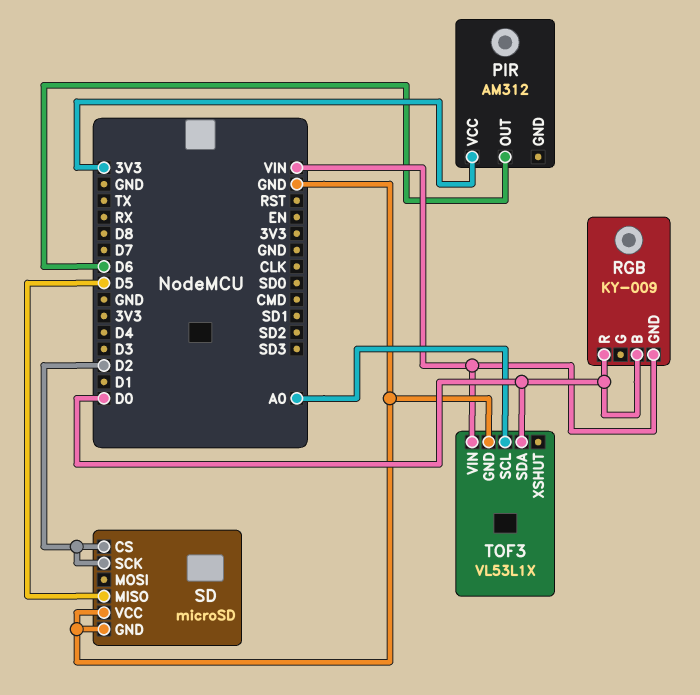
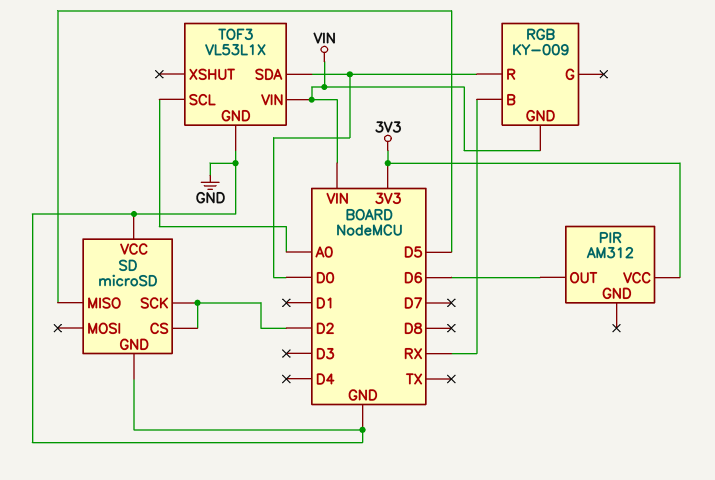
RGB pin B: D0 -> RX

